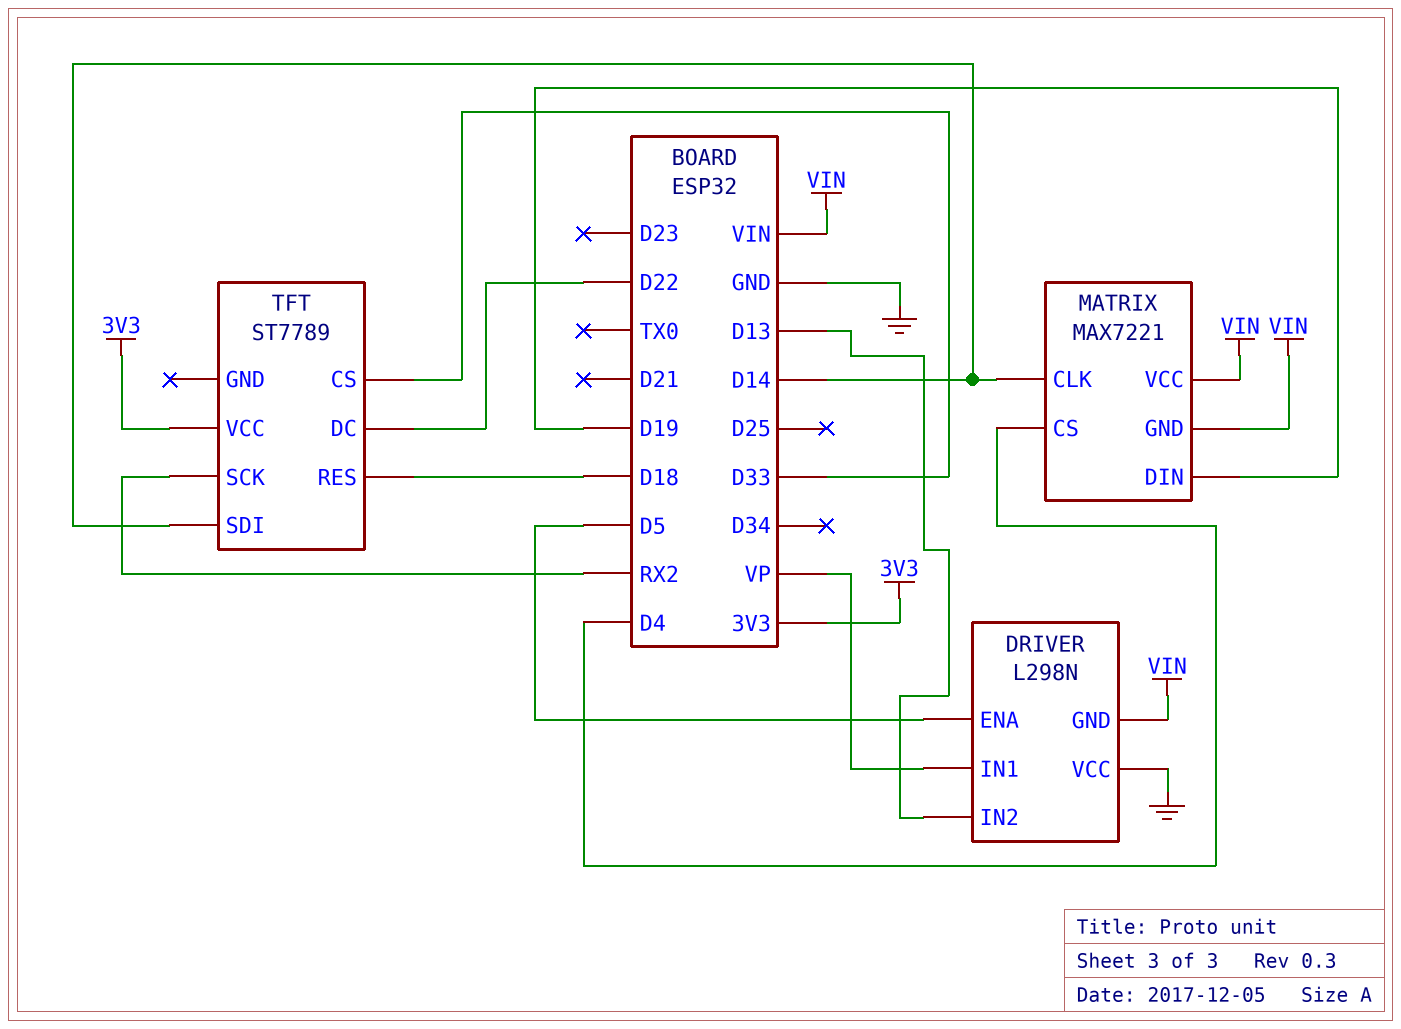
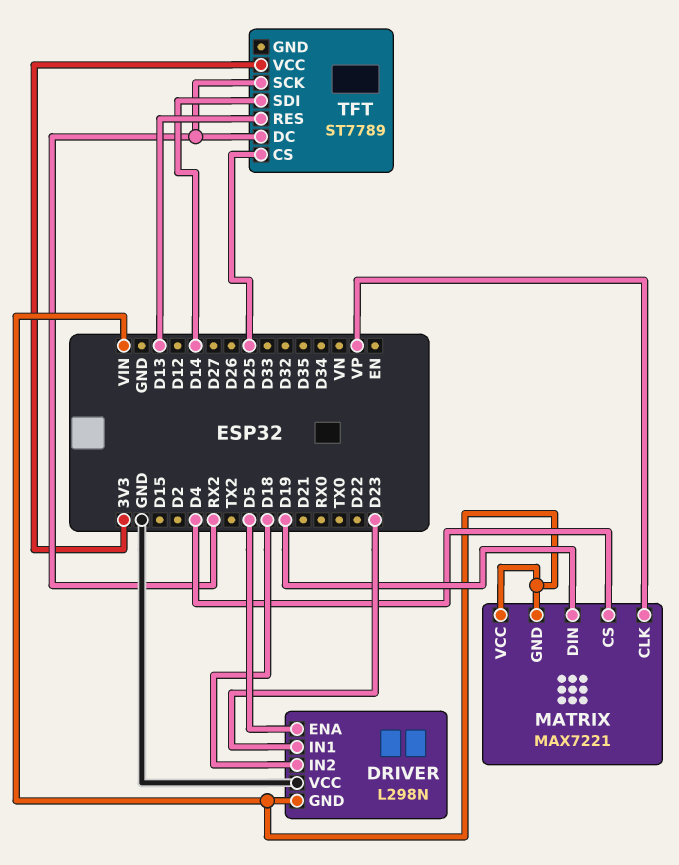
DRIVER pin IN1: VP -> D23
DRIVER pin IN2: D13 -> D18
MATRIX pin CLK: D14 -> VP
TFT pin CS: D33 -> D25
TFT pin DC: D22 -> RX2
TFT pin RES: D18 -> D13

